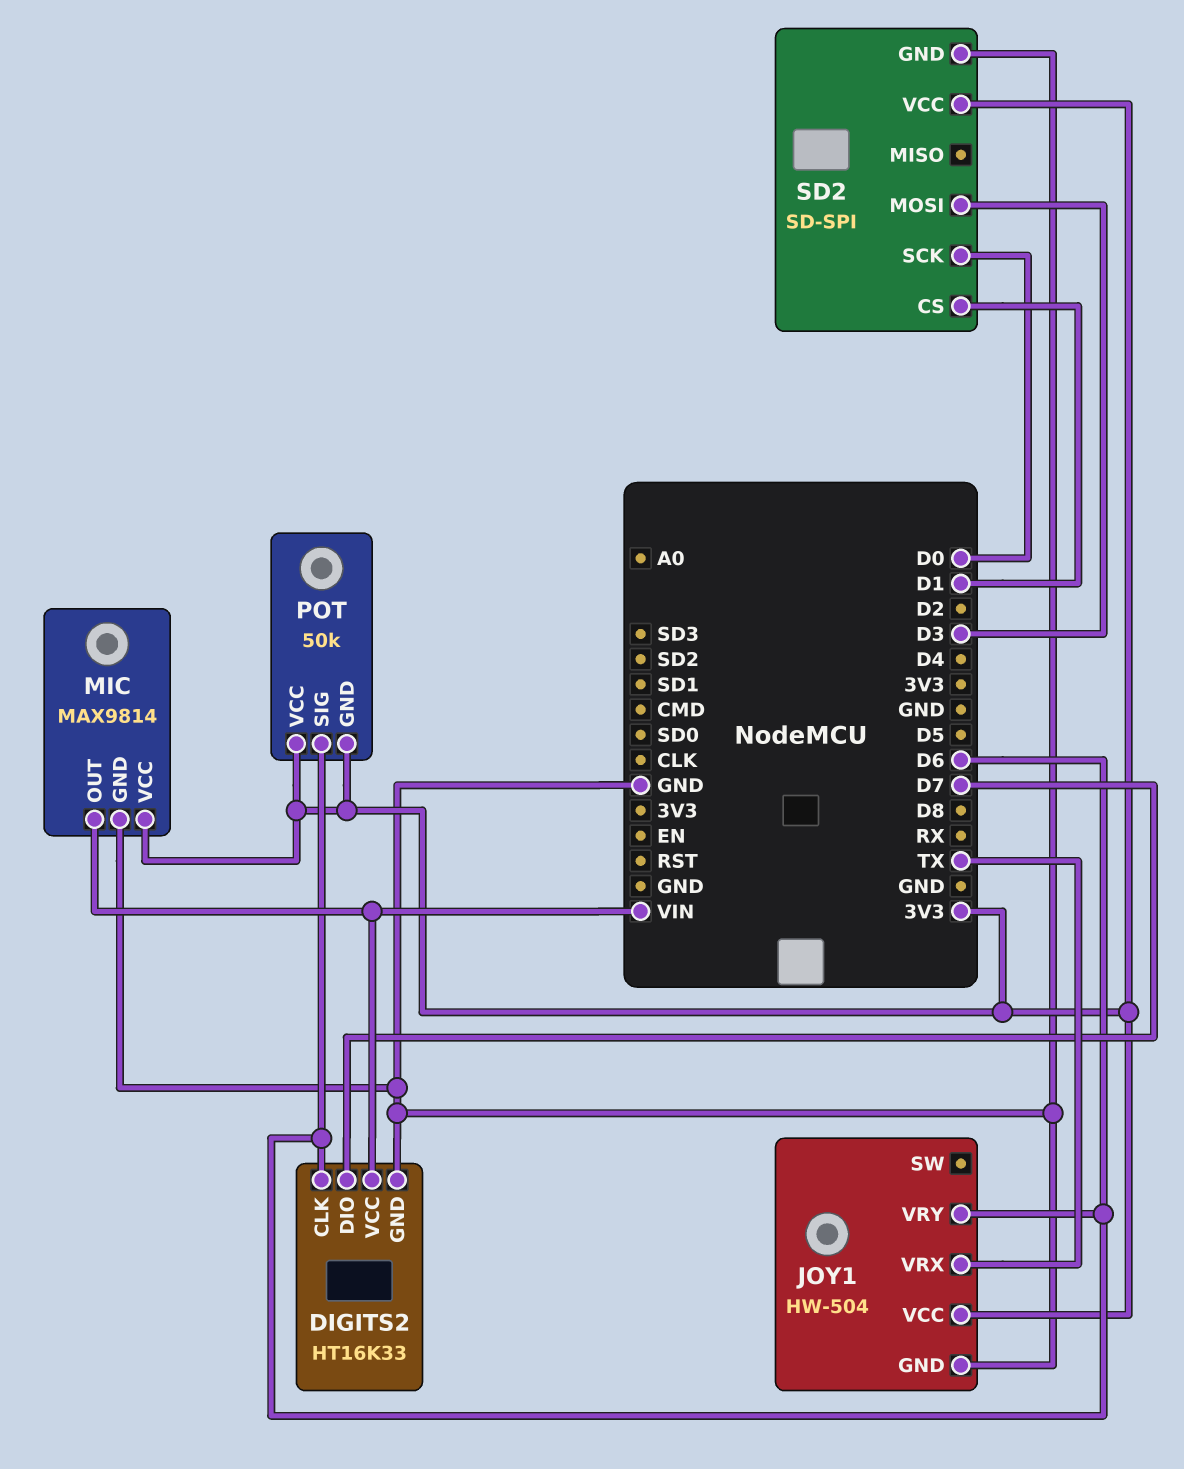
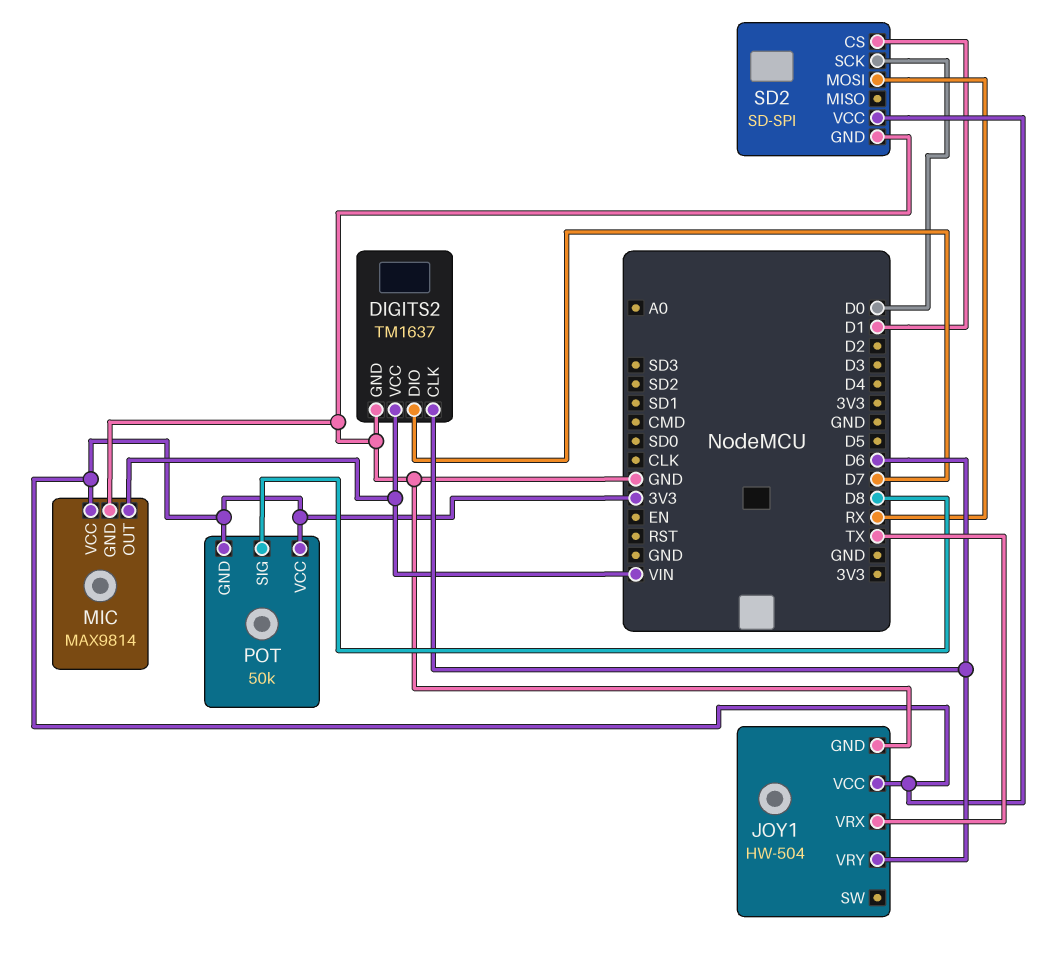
DIGITS2: HT16K33 -> TM1637
POT pin SIG: D6 -> D8
SD2 pin MOSI: D3 -> RX

